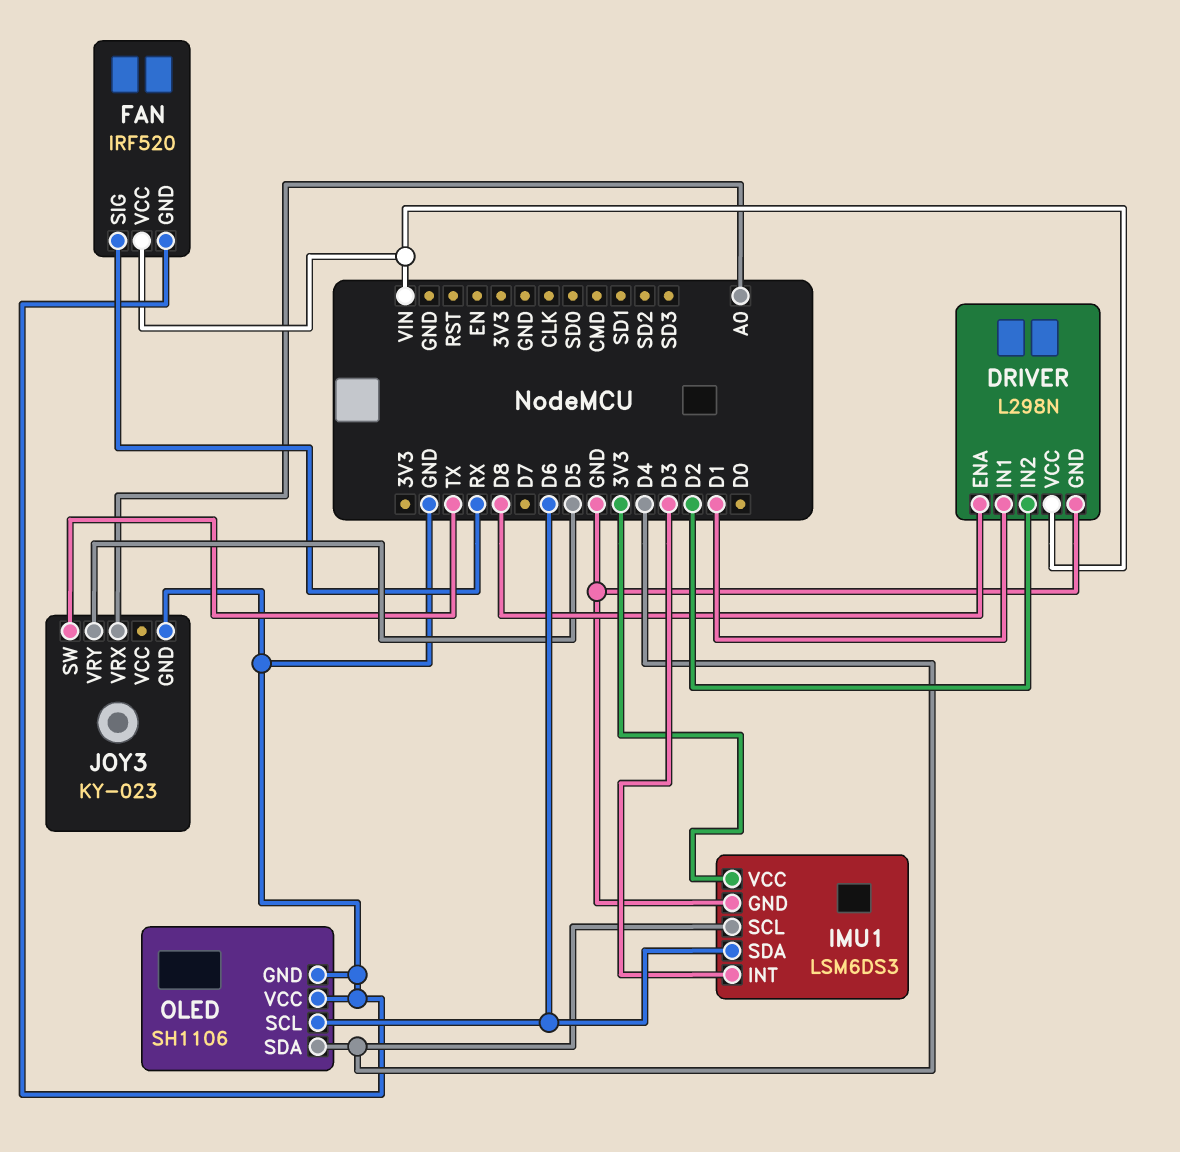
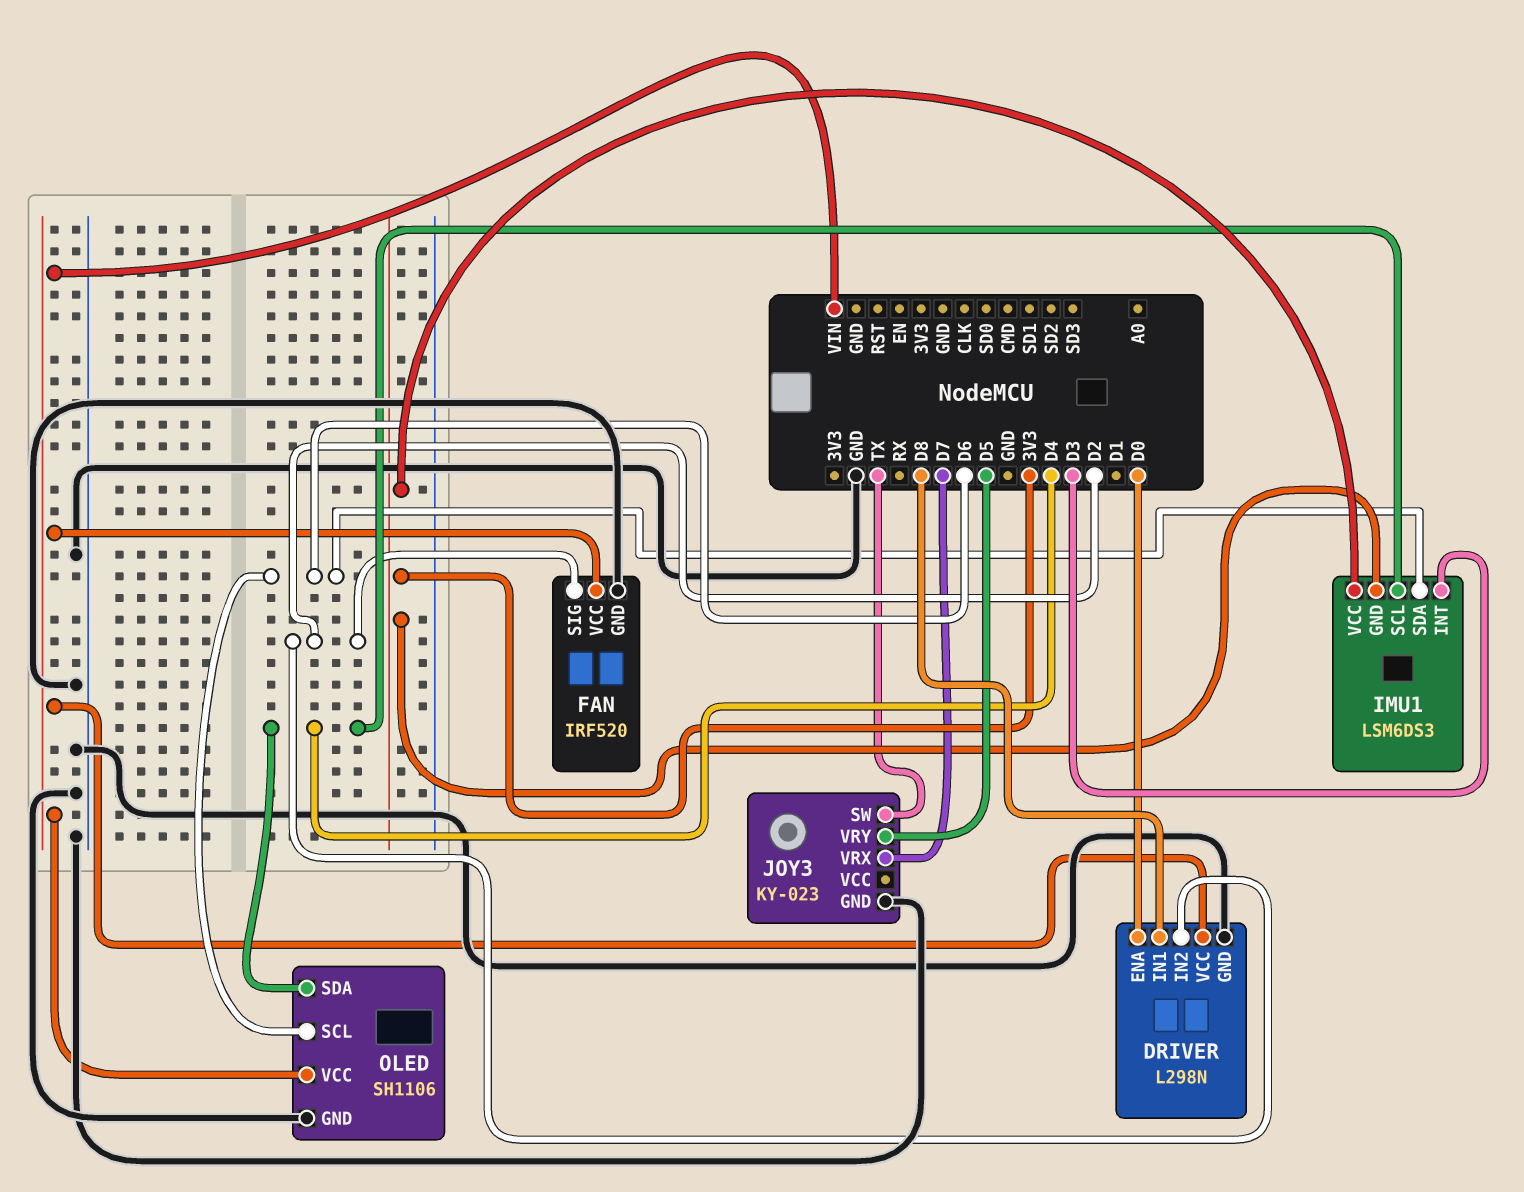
DRIVER pin ENA: D8 -> D0
DRIVER pin IN1: D1 -> D8
FAN pin SIG: RX -> D2
IMU1 pin GND: GND -> 3V3
JOY3 pin VRX: A0 -> D7
OLED pin VCC: GND -> VIN

